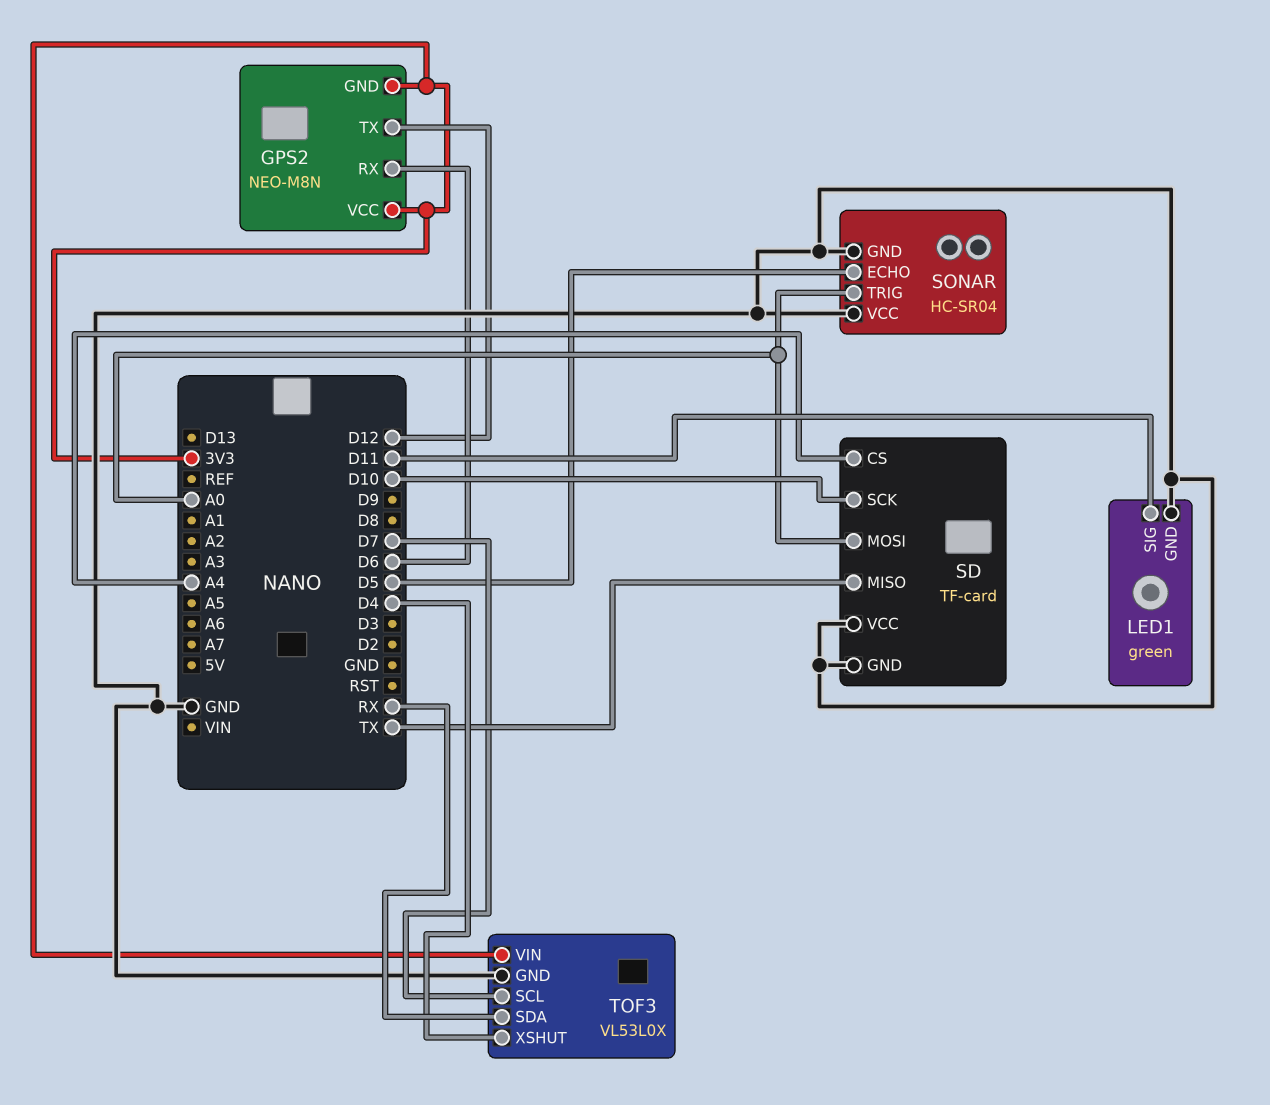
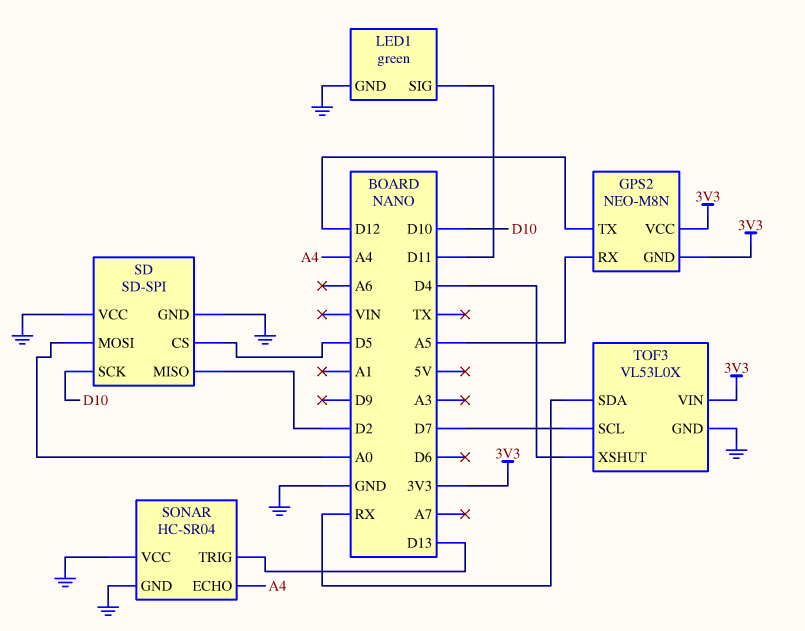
GPS2 pin RX: D6 -> A5
SD: TF-card -> SD-SPI
SD pin CS: A4 -> D5
SD pin MISO: TX -> D2
SONAR pin ECHO: D5 -> A4
SONAR pin TRIG: A0 -> D13

